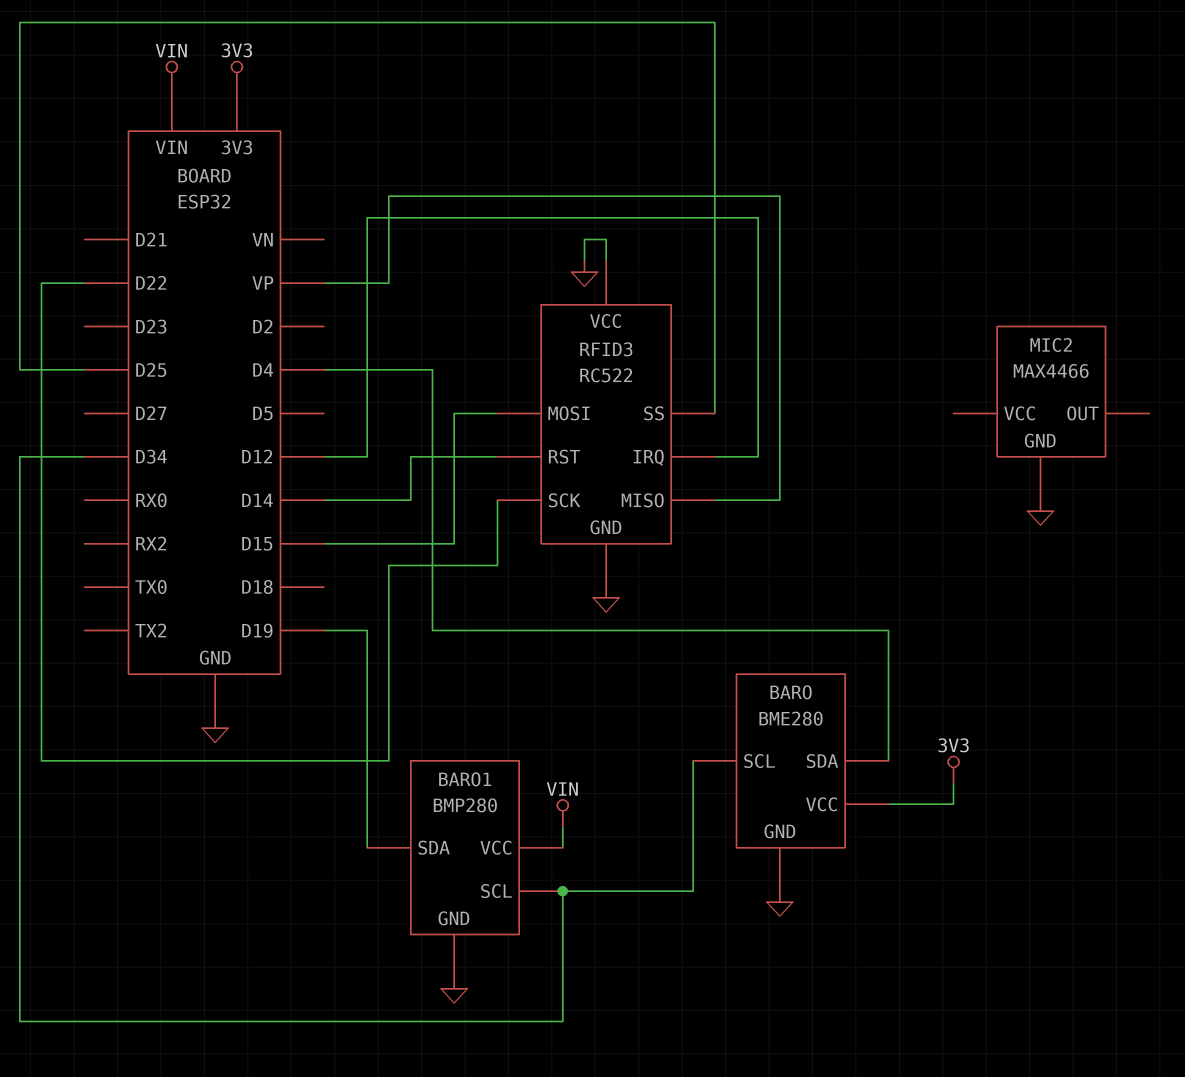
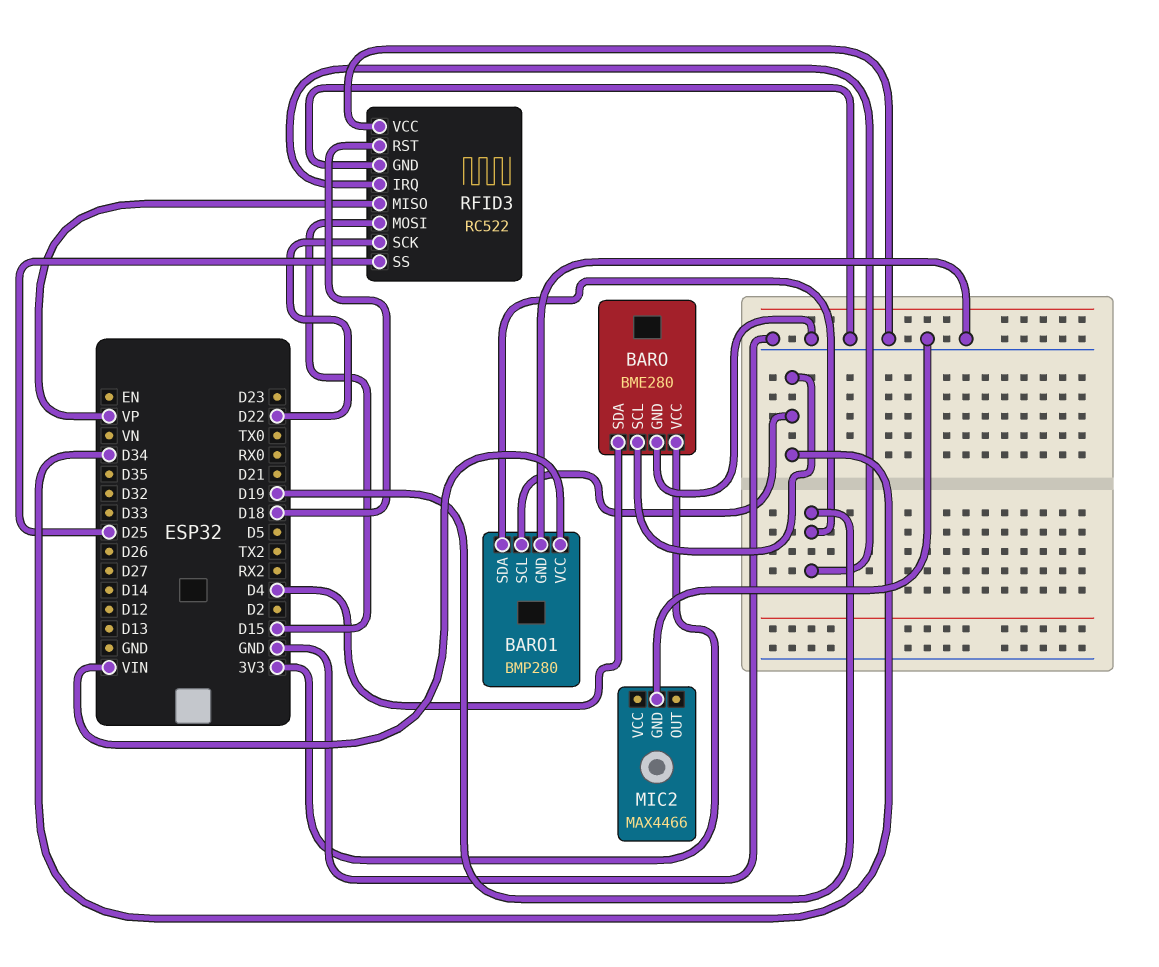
RFID3 pin IRQ: D12 -> D19
RFID3 pin RST: D14 -> D18

